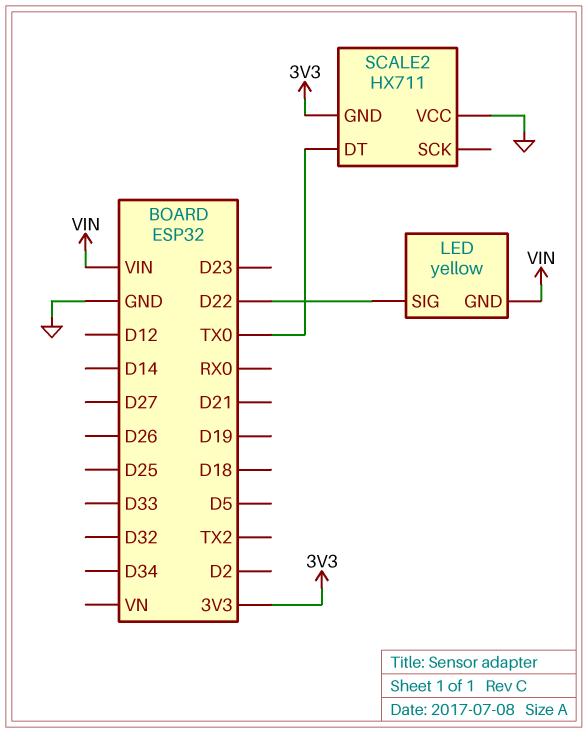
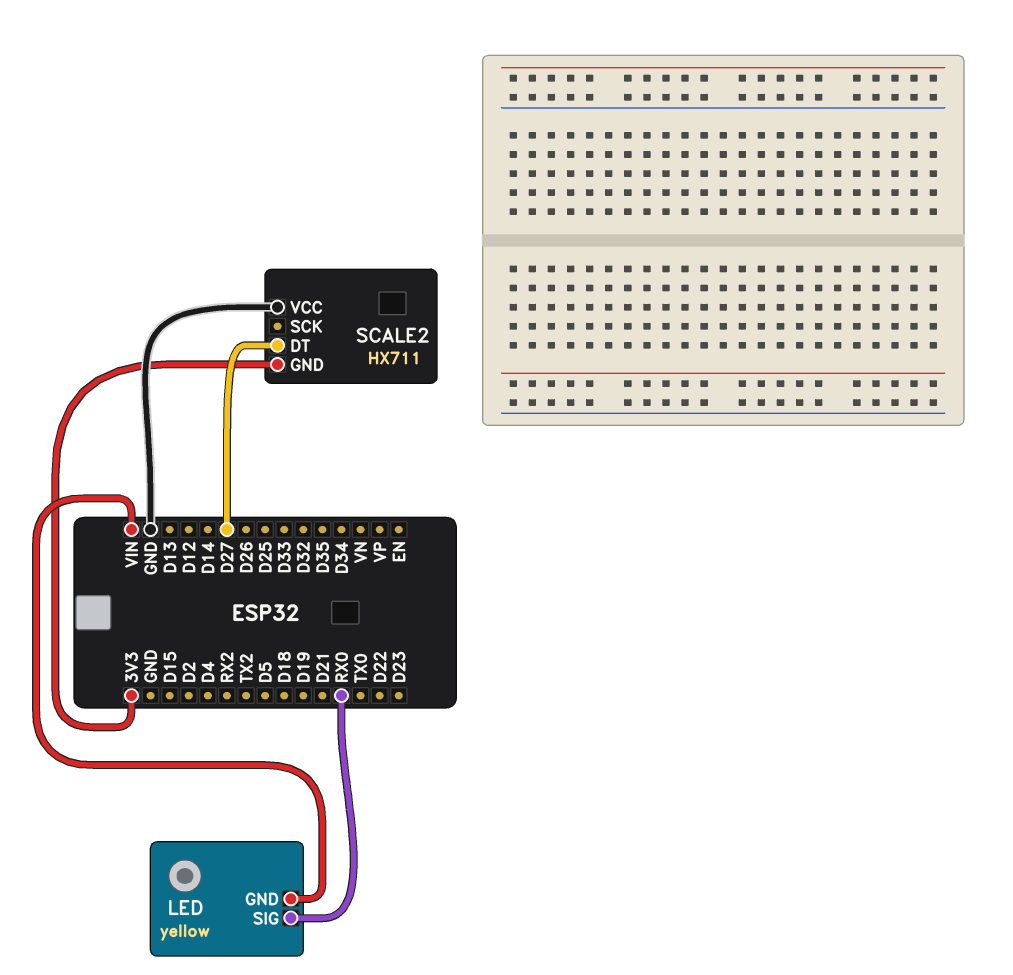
LED pin SIG: D22 -> RX0
SCALE2 pin DT: TX0 -> D27

